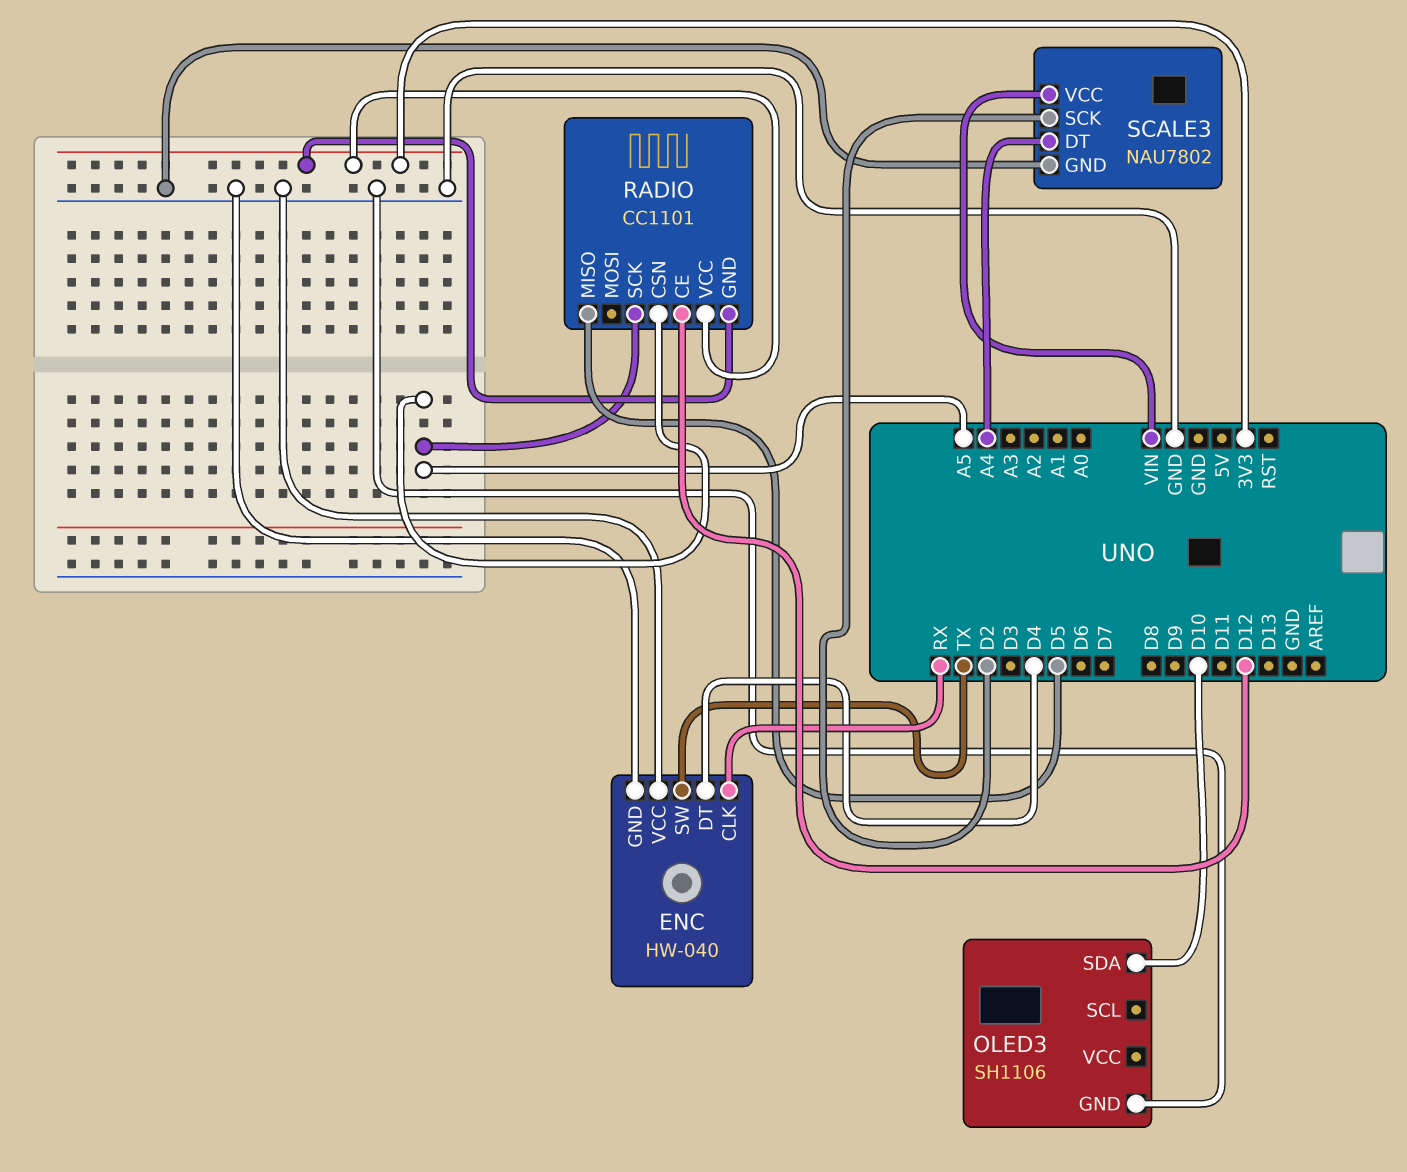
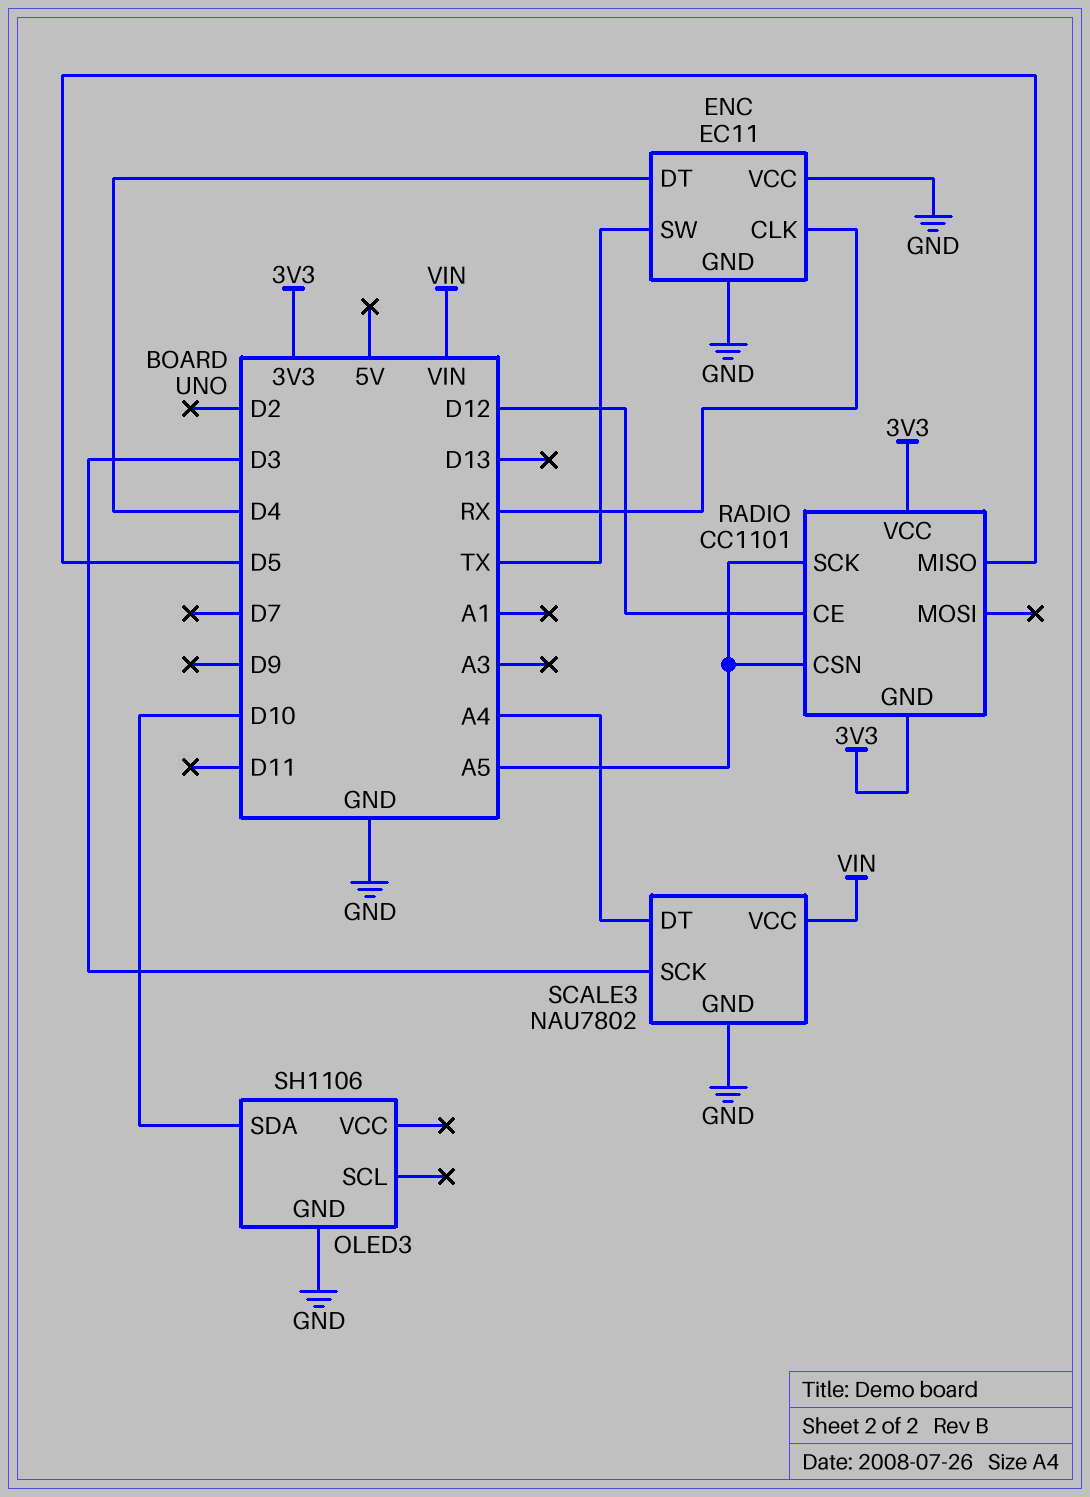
ENC: HW-040 -> EC11
SCALE3 pin SCK: D2 -> D3

